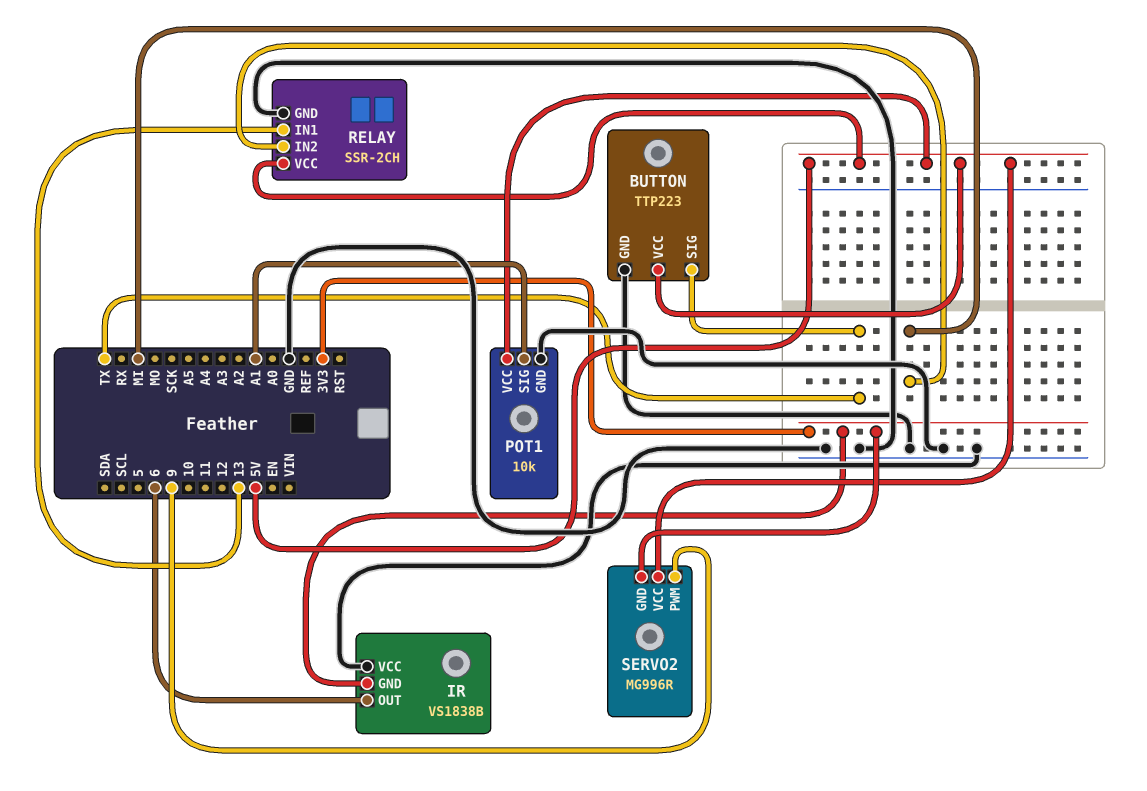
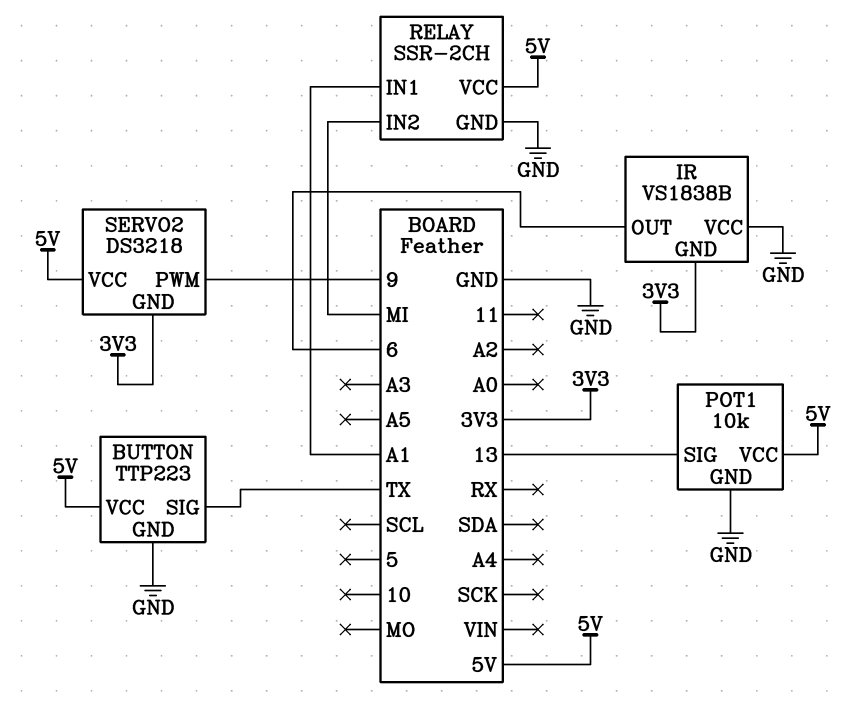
POT1 pin SIG: A1 -> 13
RELAY pin IN1: 13 -> A1
SERVO2: MG996R -> DS3218

